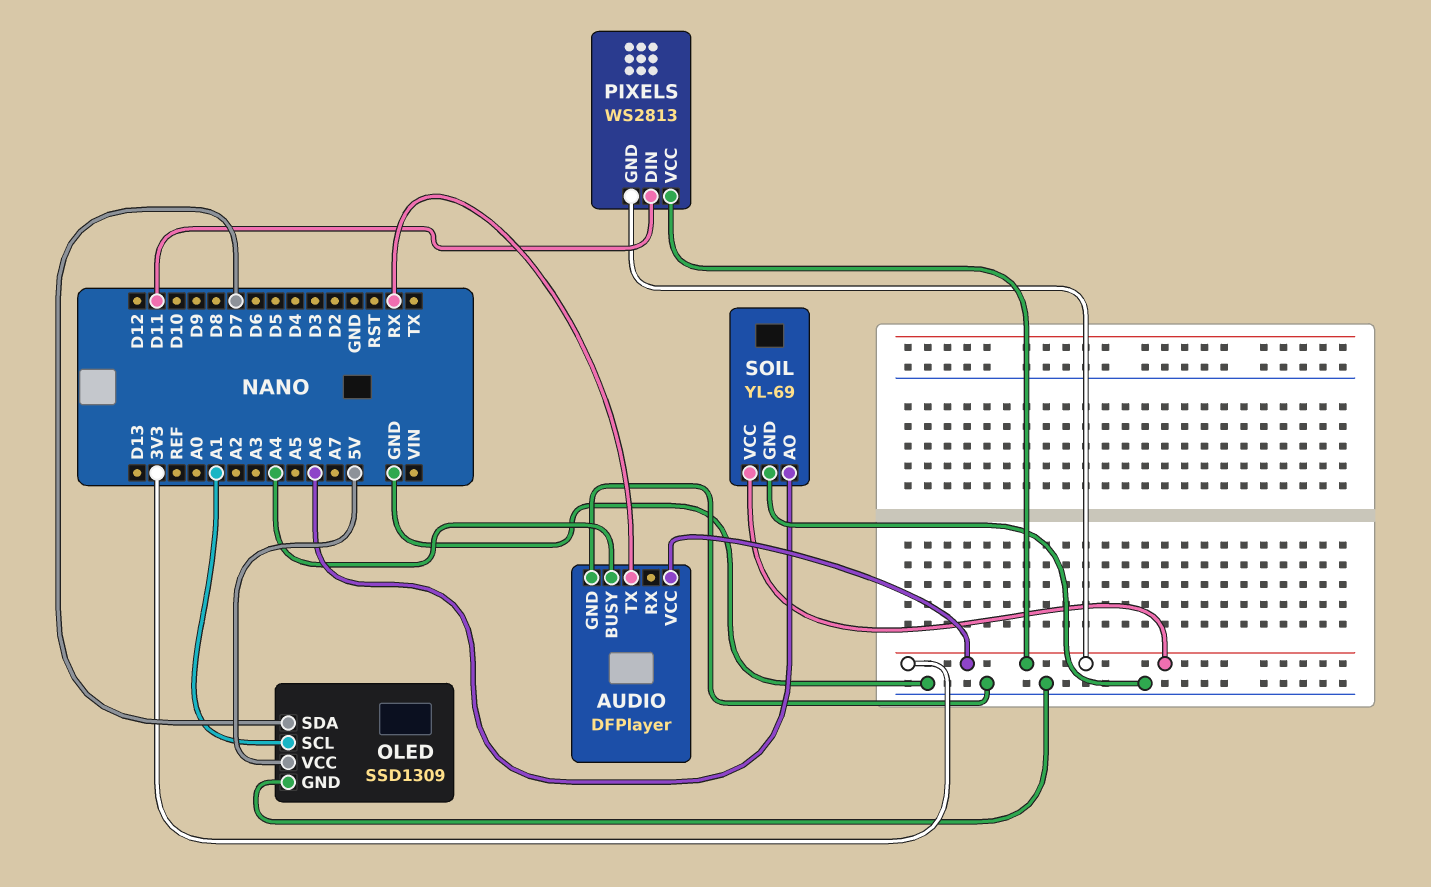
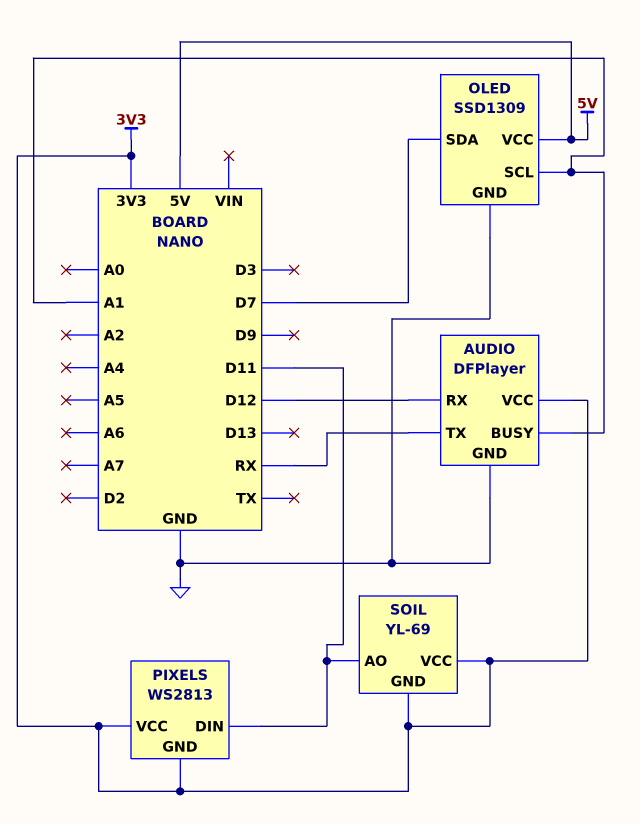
AUDIO pin BUSY: A4 -> A1
AUDIO pin RX: none -> D12
SOIL pin AO: A6 -> D11
SOIL pin GND: GND -> 3V3

